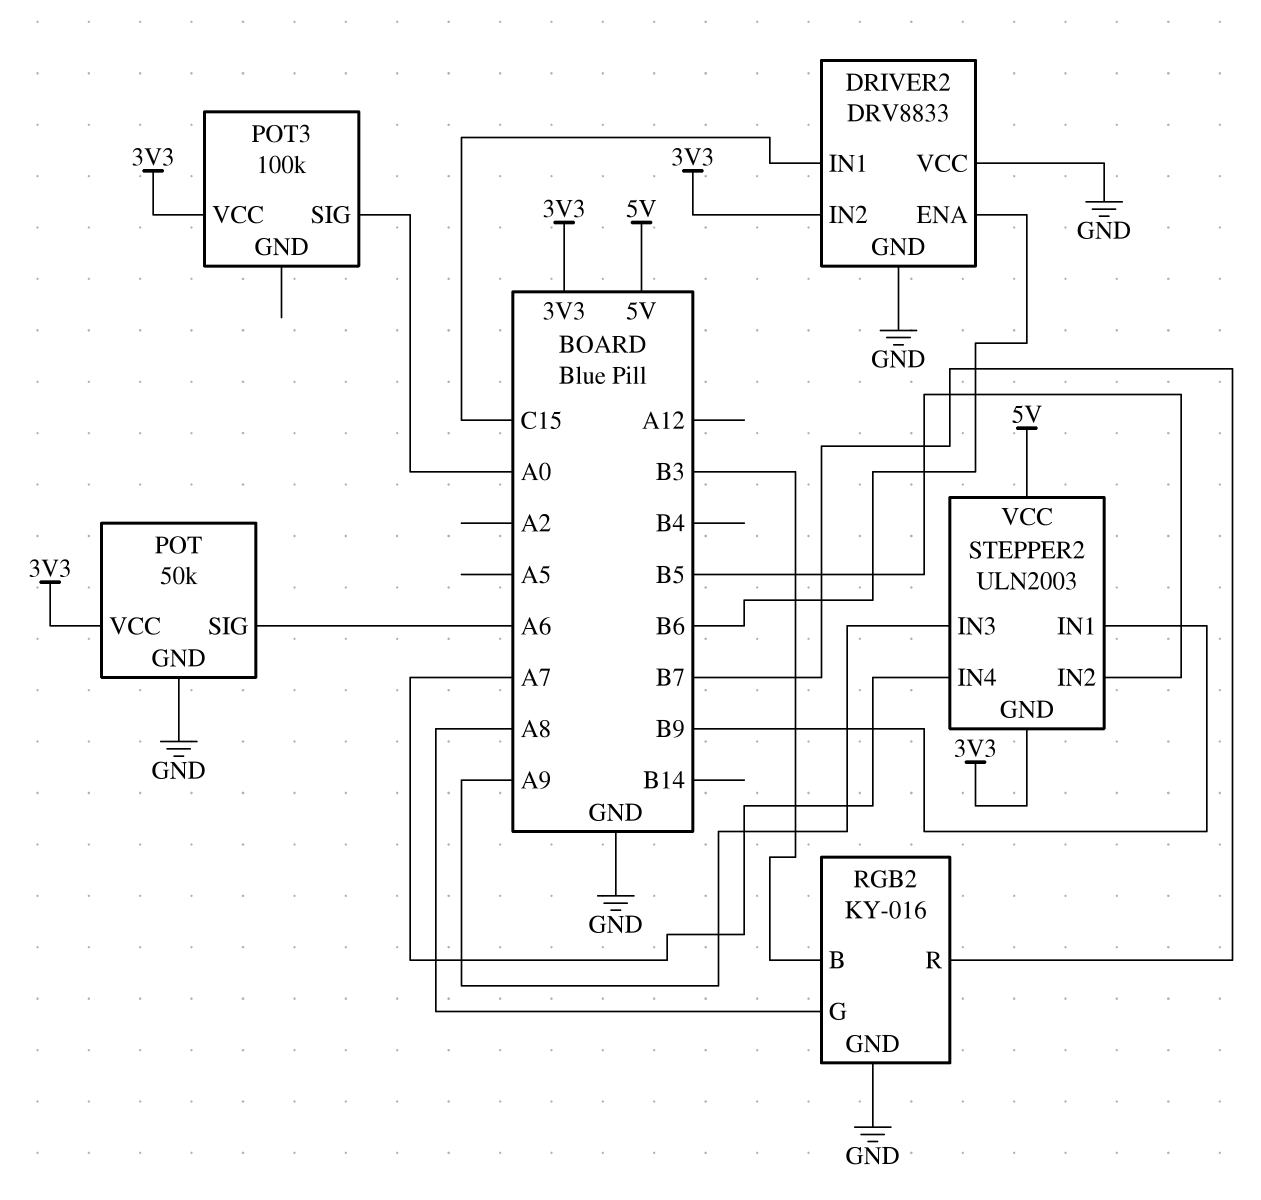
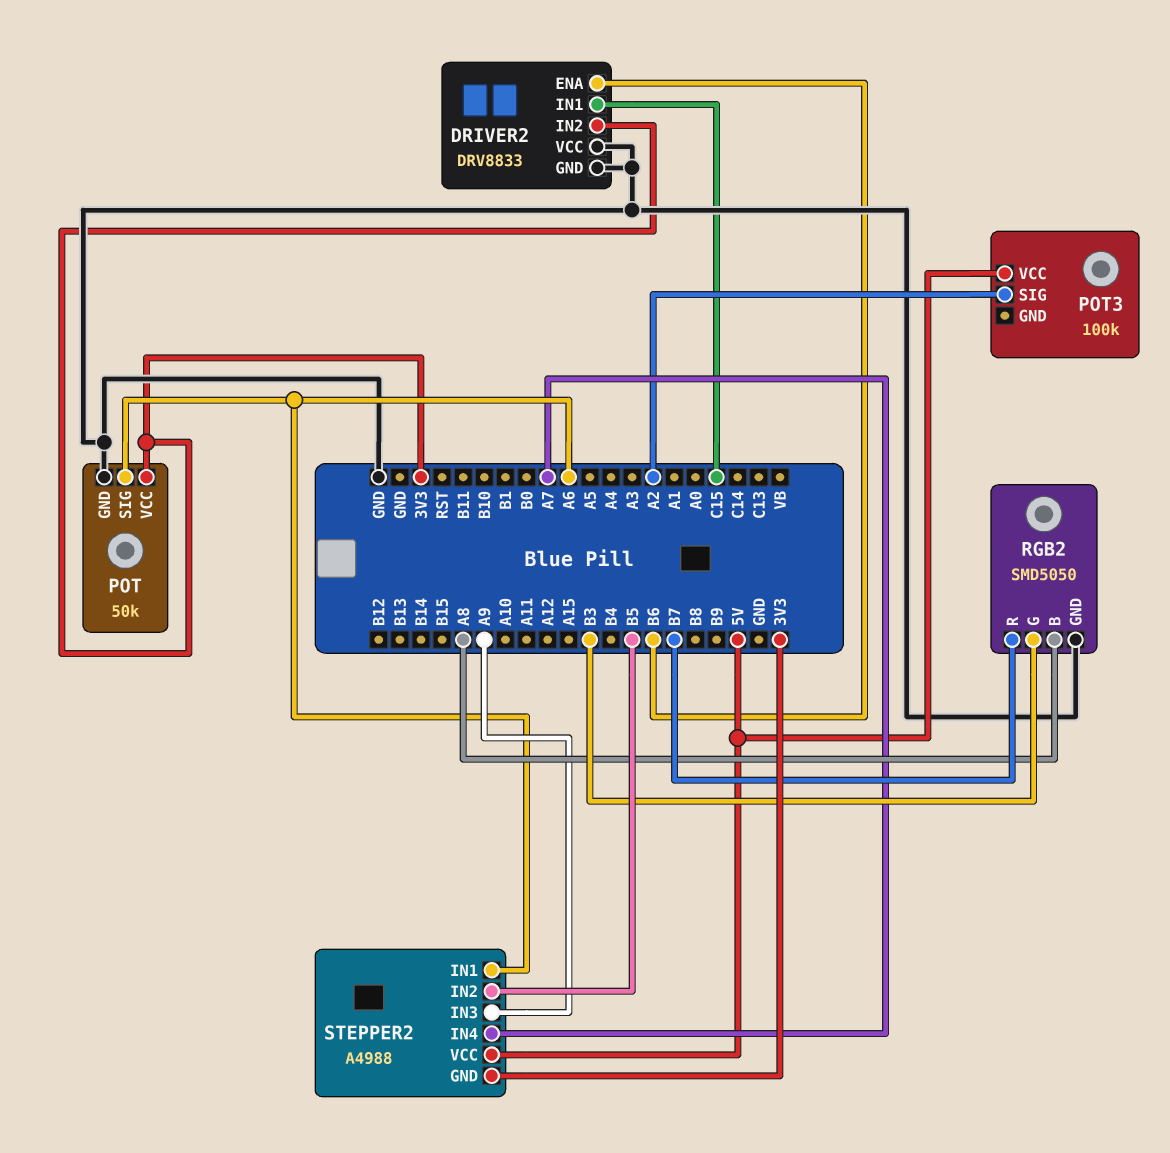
POT3 pin SIG: A0 -> A2
POT3 pin VCC: 3V3 -> 5V
RGB2: KY-016 -> SMD5050
RGB2 pin B: B3 -> A8
RGB2 pin G: A8 -> B3
STEPPER2: ULN2003 -> A4988
STEPPER2 pin IN1: B9 -> A6

